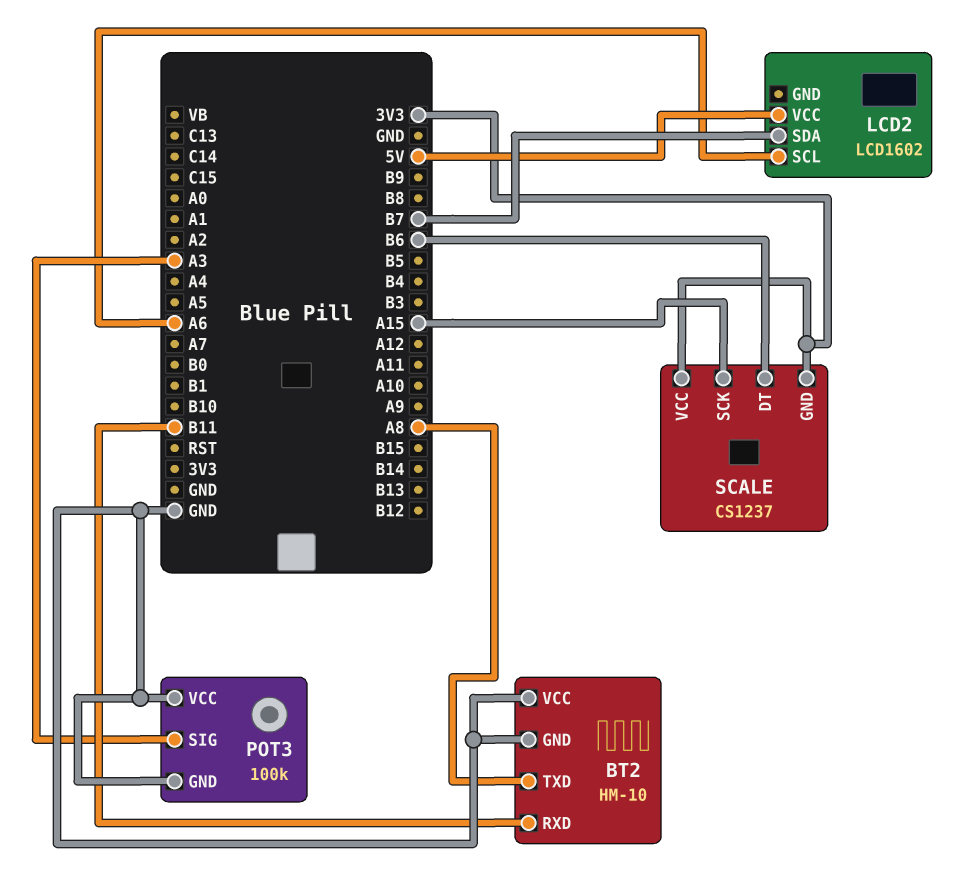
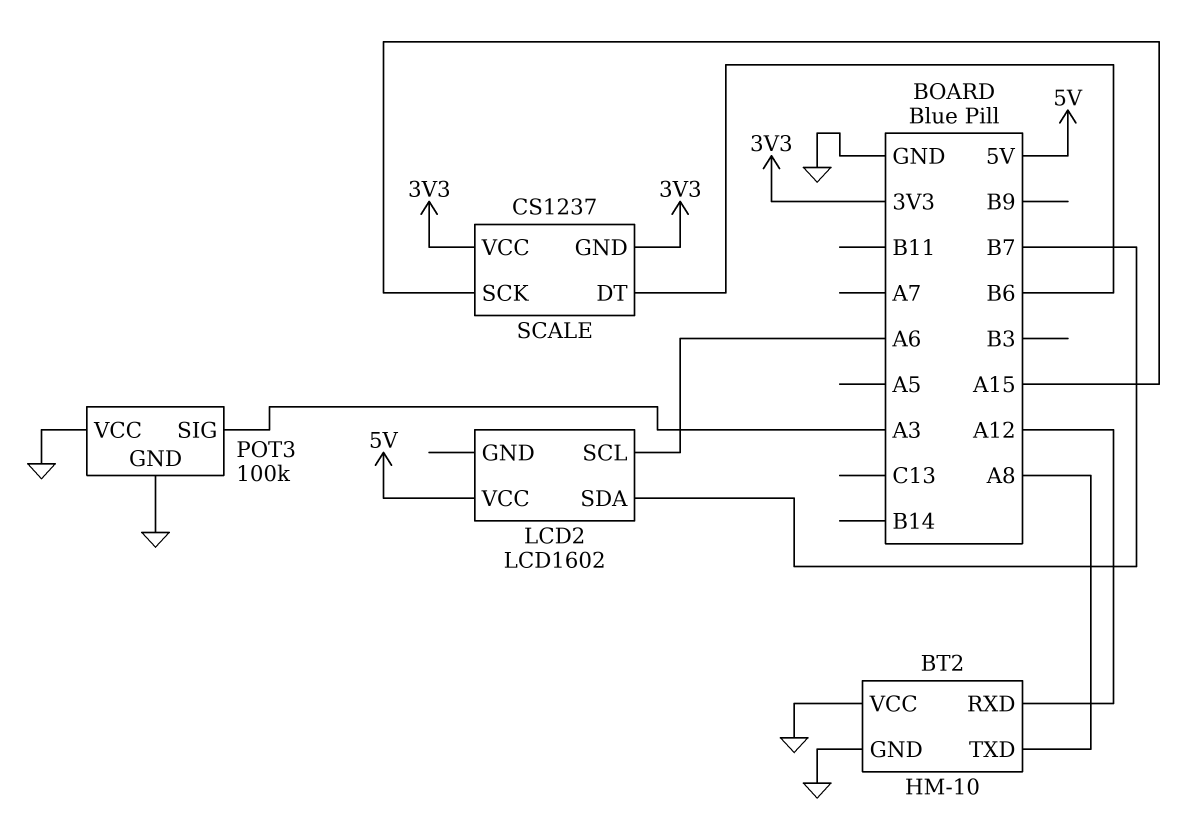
BT2 pin RXD: B11 -> A12

